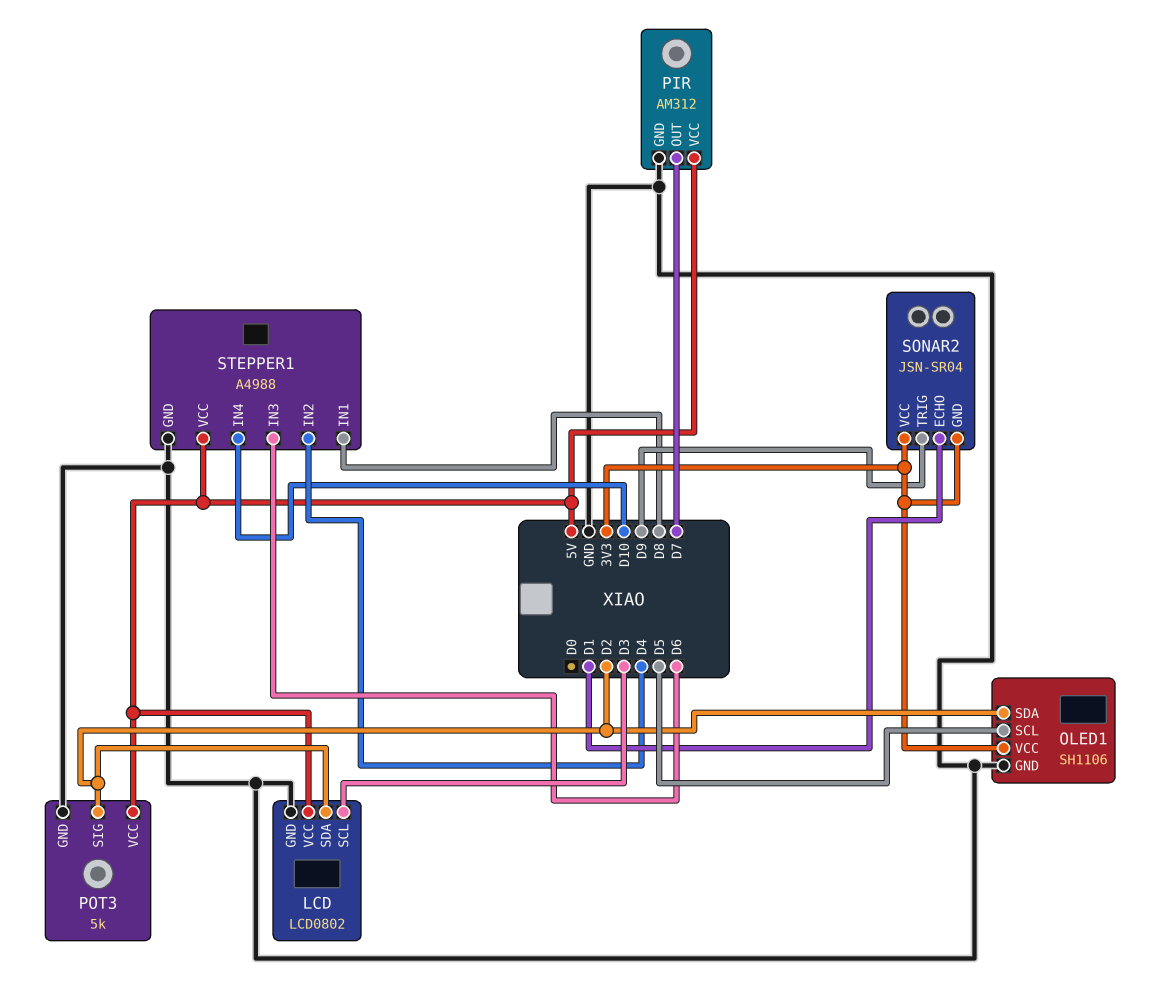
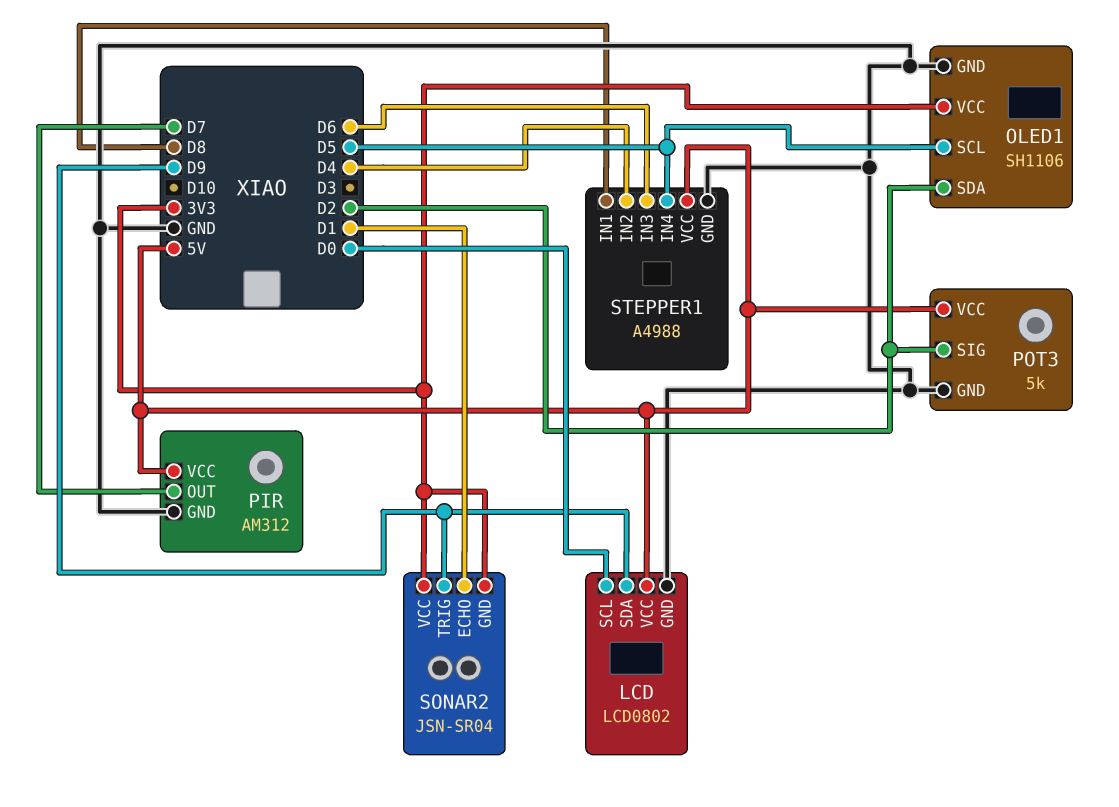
LCD pin SCL: D3 -> D0
LCD pin SDA: D2 -> D9
STEPPER1 pin IN4: D10 -> D5

